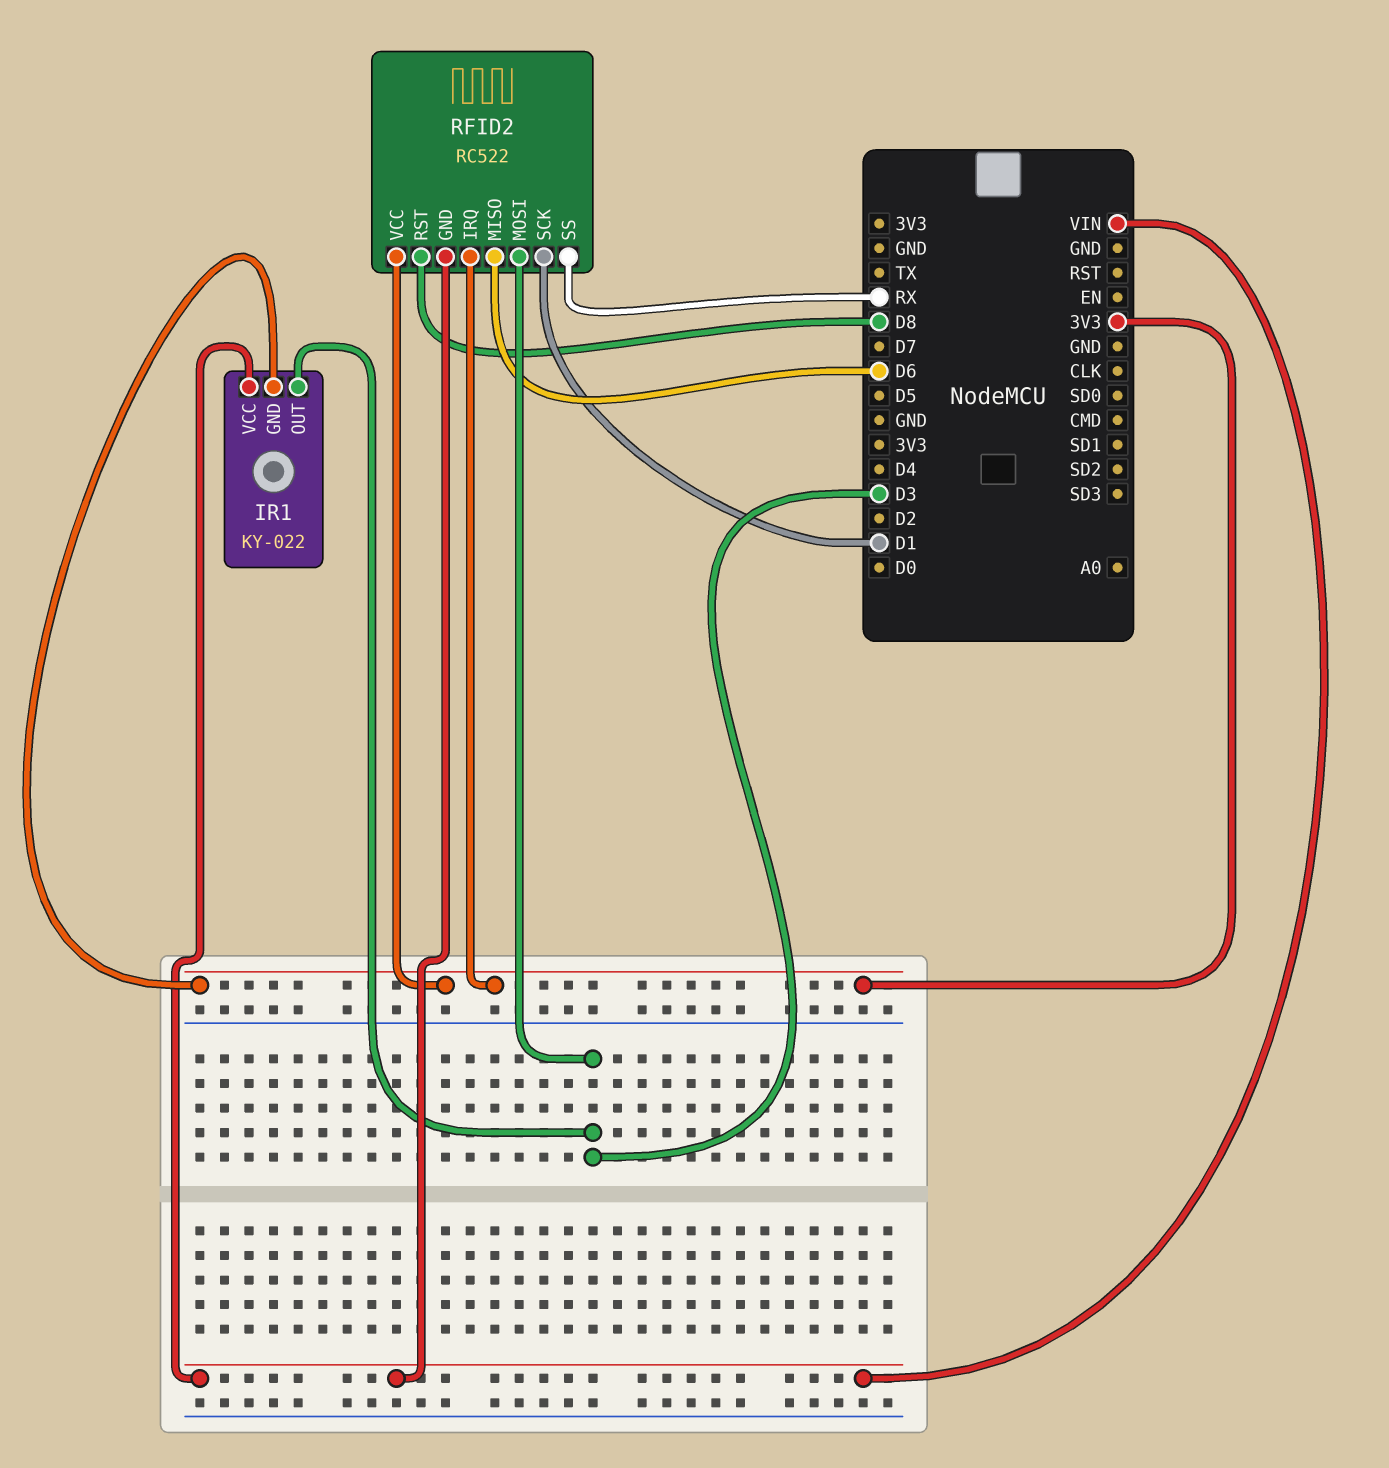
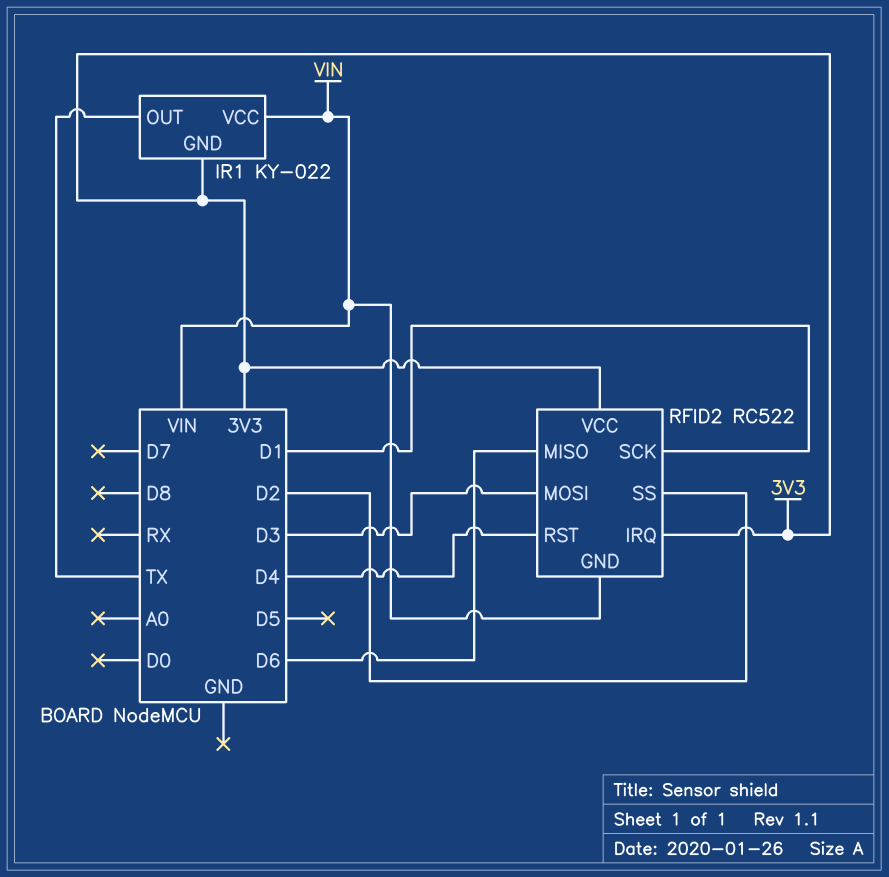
IR1 pin OUT: D3 -> TX
RFID2 pin RST: D8 -> D4
RFID2 pin SS: RX -> D2

